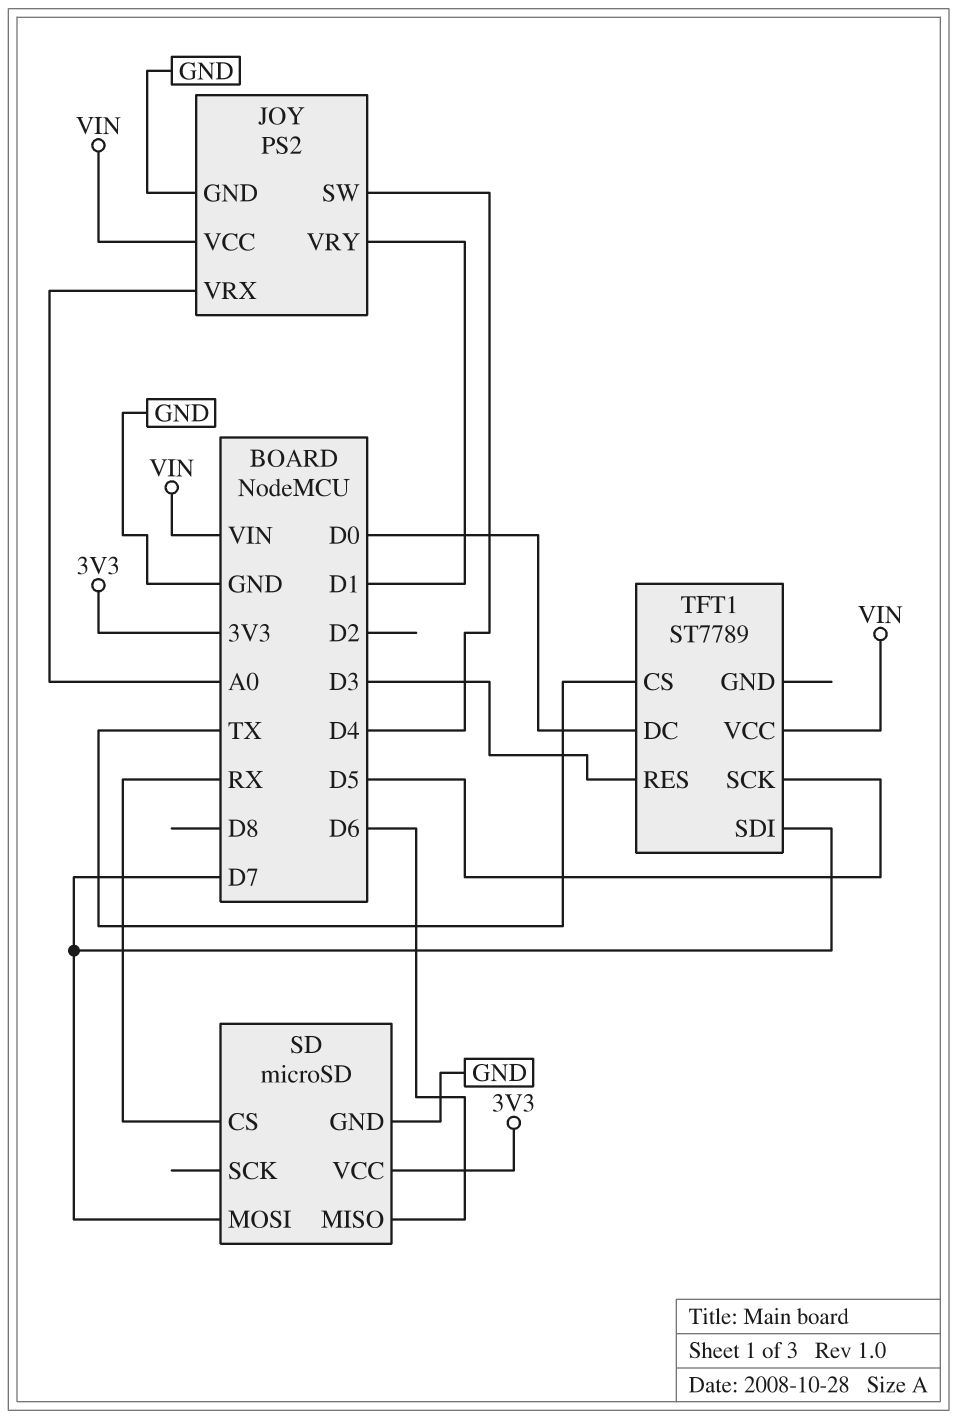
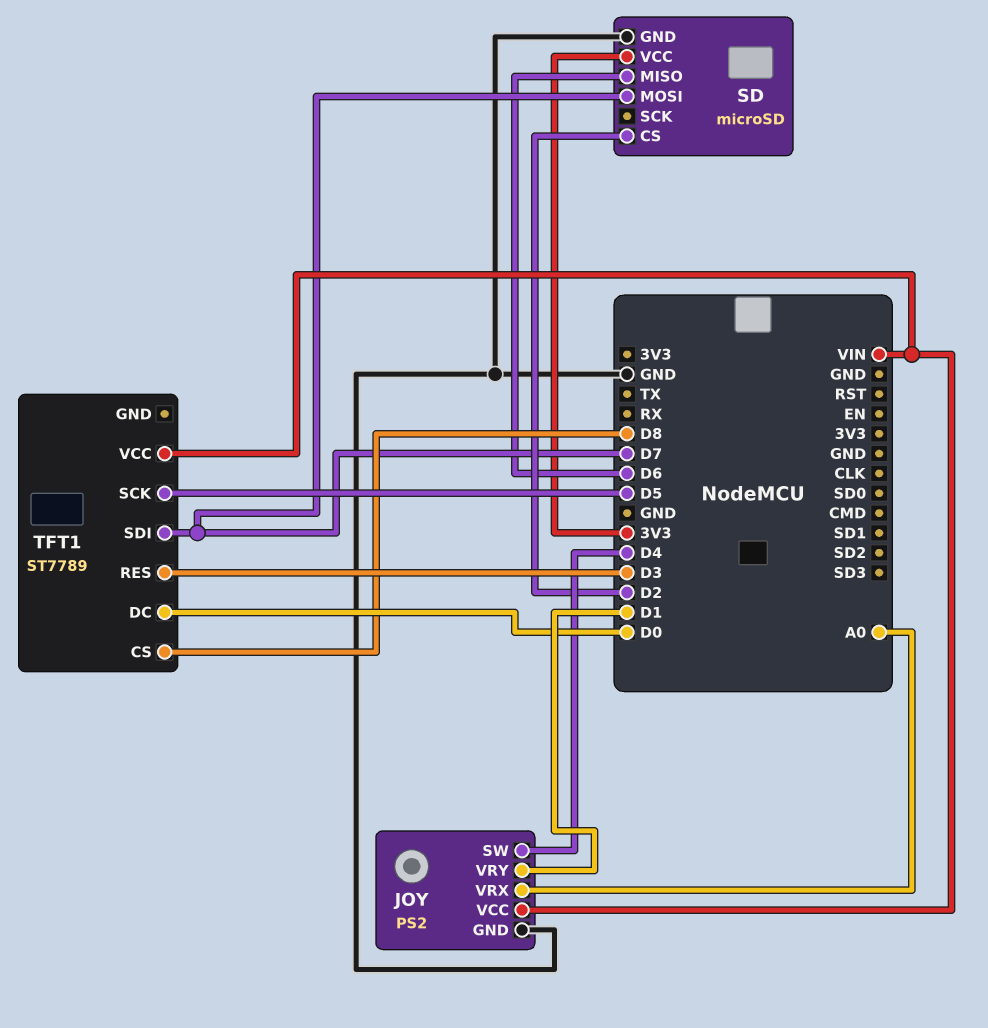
SD pin CS: RX -> D2
TFT1 pin CS: TX -> D8

